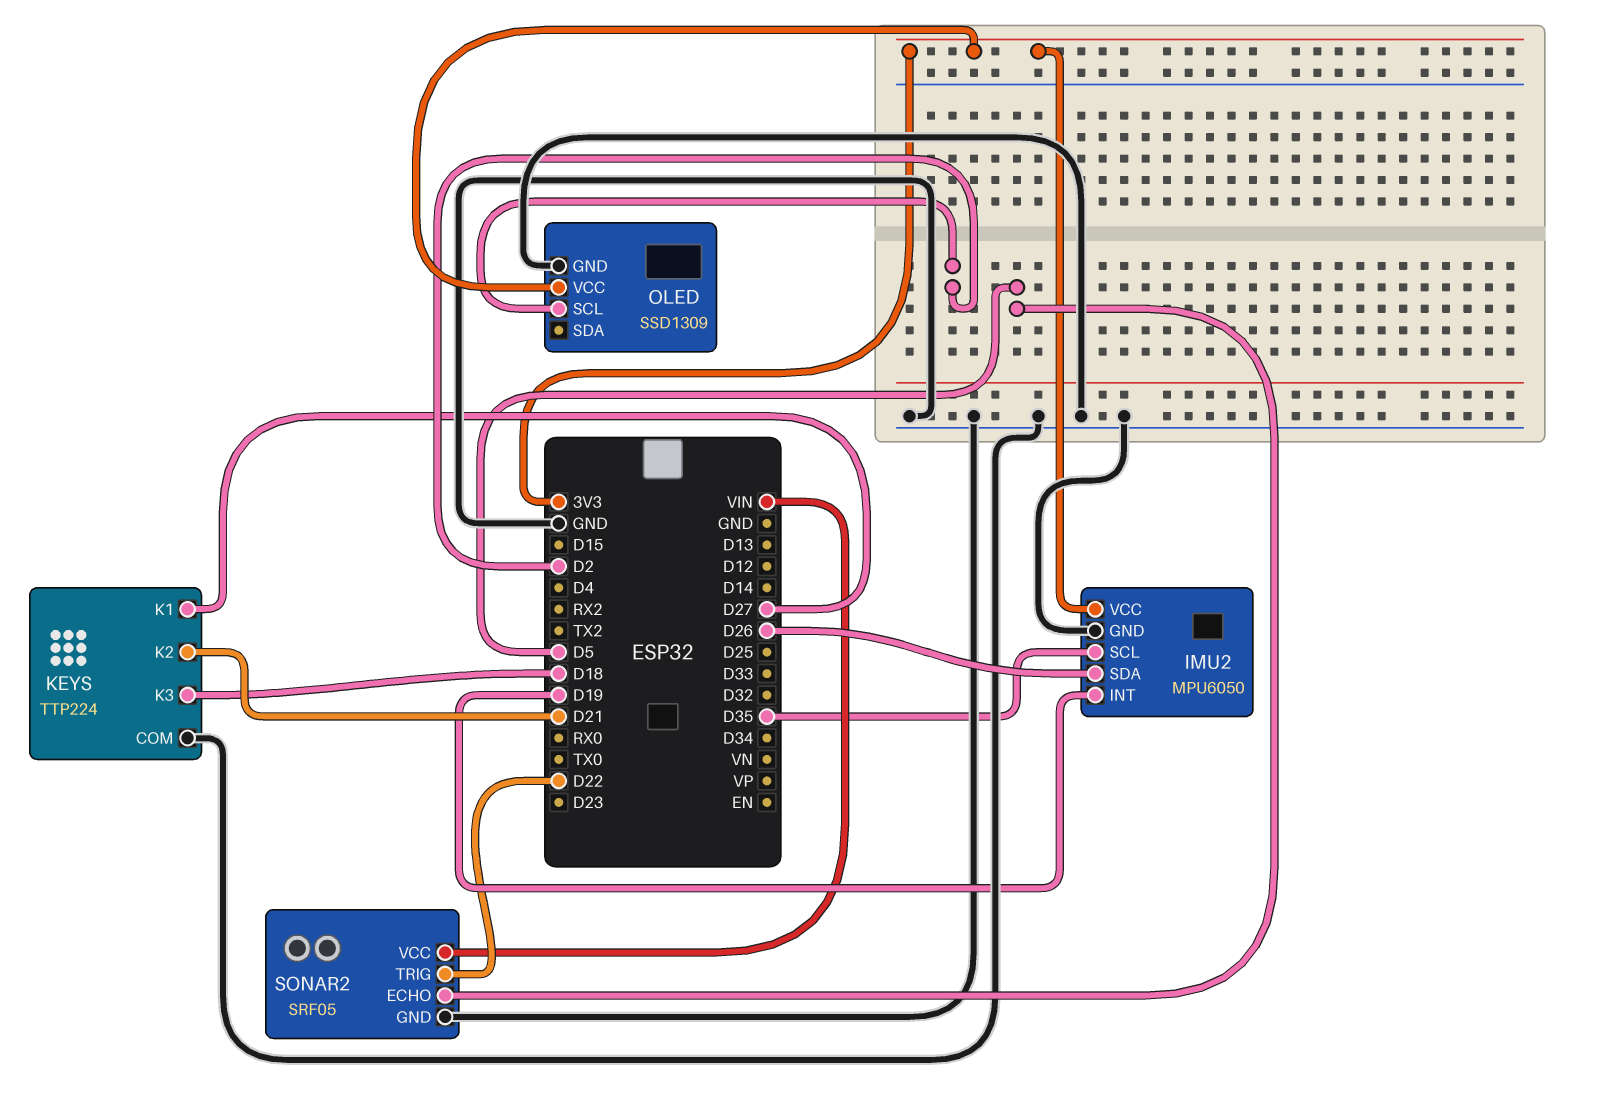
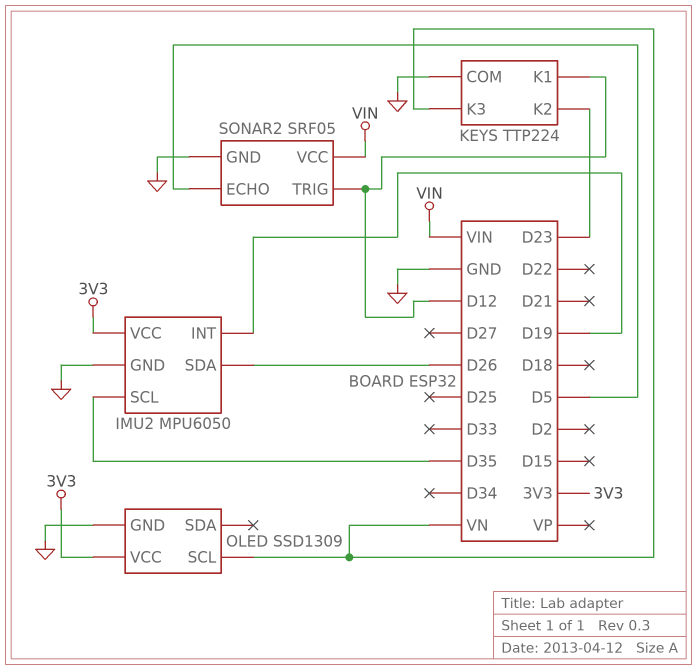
KEYS pin K1: D27 -> D12
KEYS pin K2: D21 -> D23
KEYS pin K3: D18 -> VN
OLED pin SCL: D2 -> VN
SONAR2 pin TRIG: D22 -> D12

